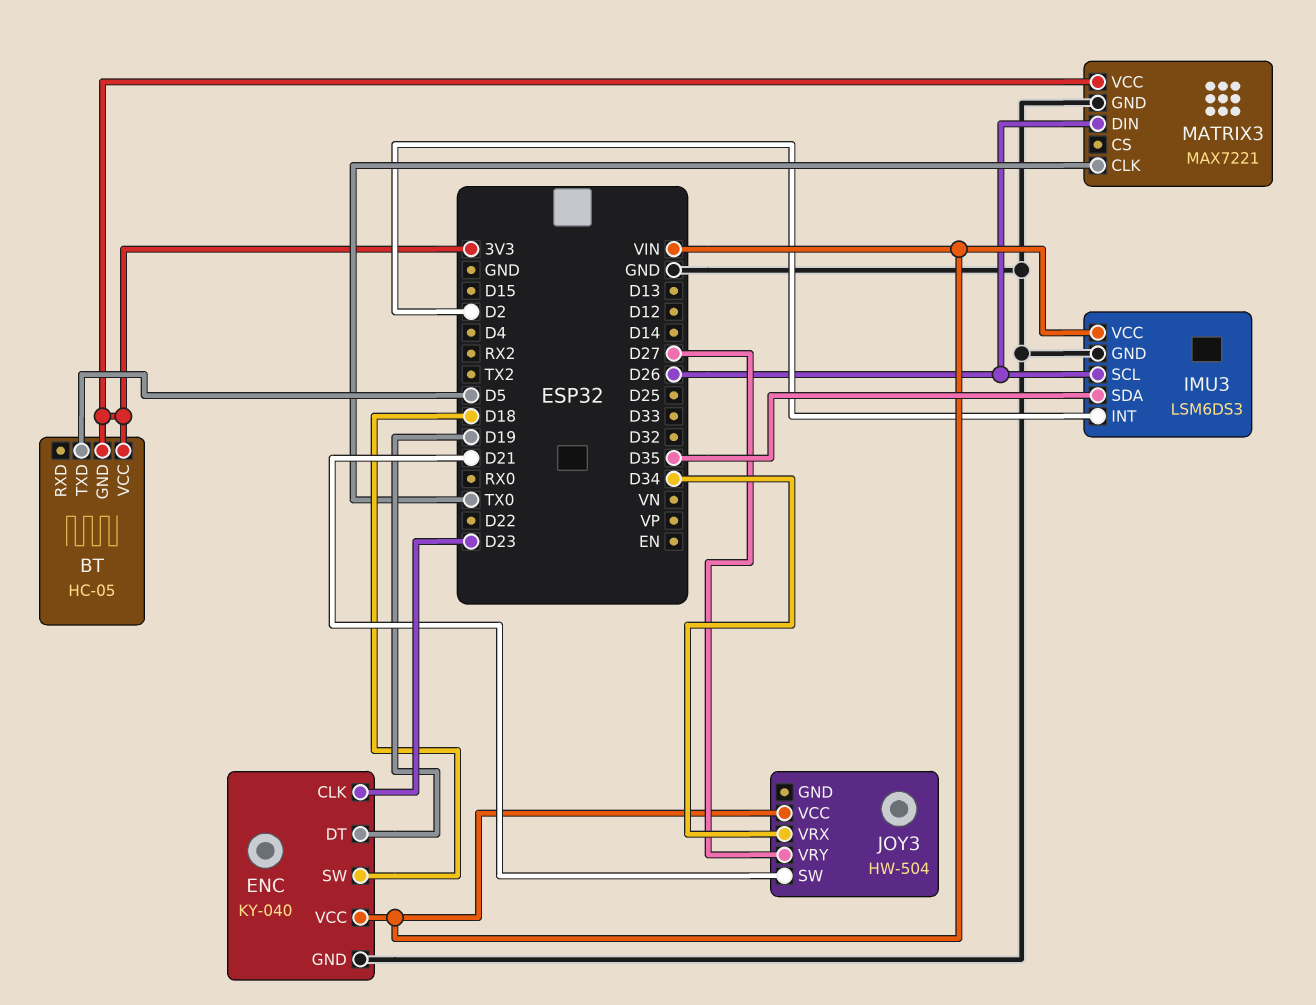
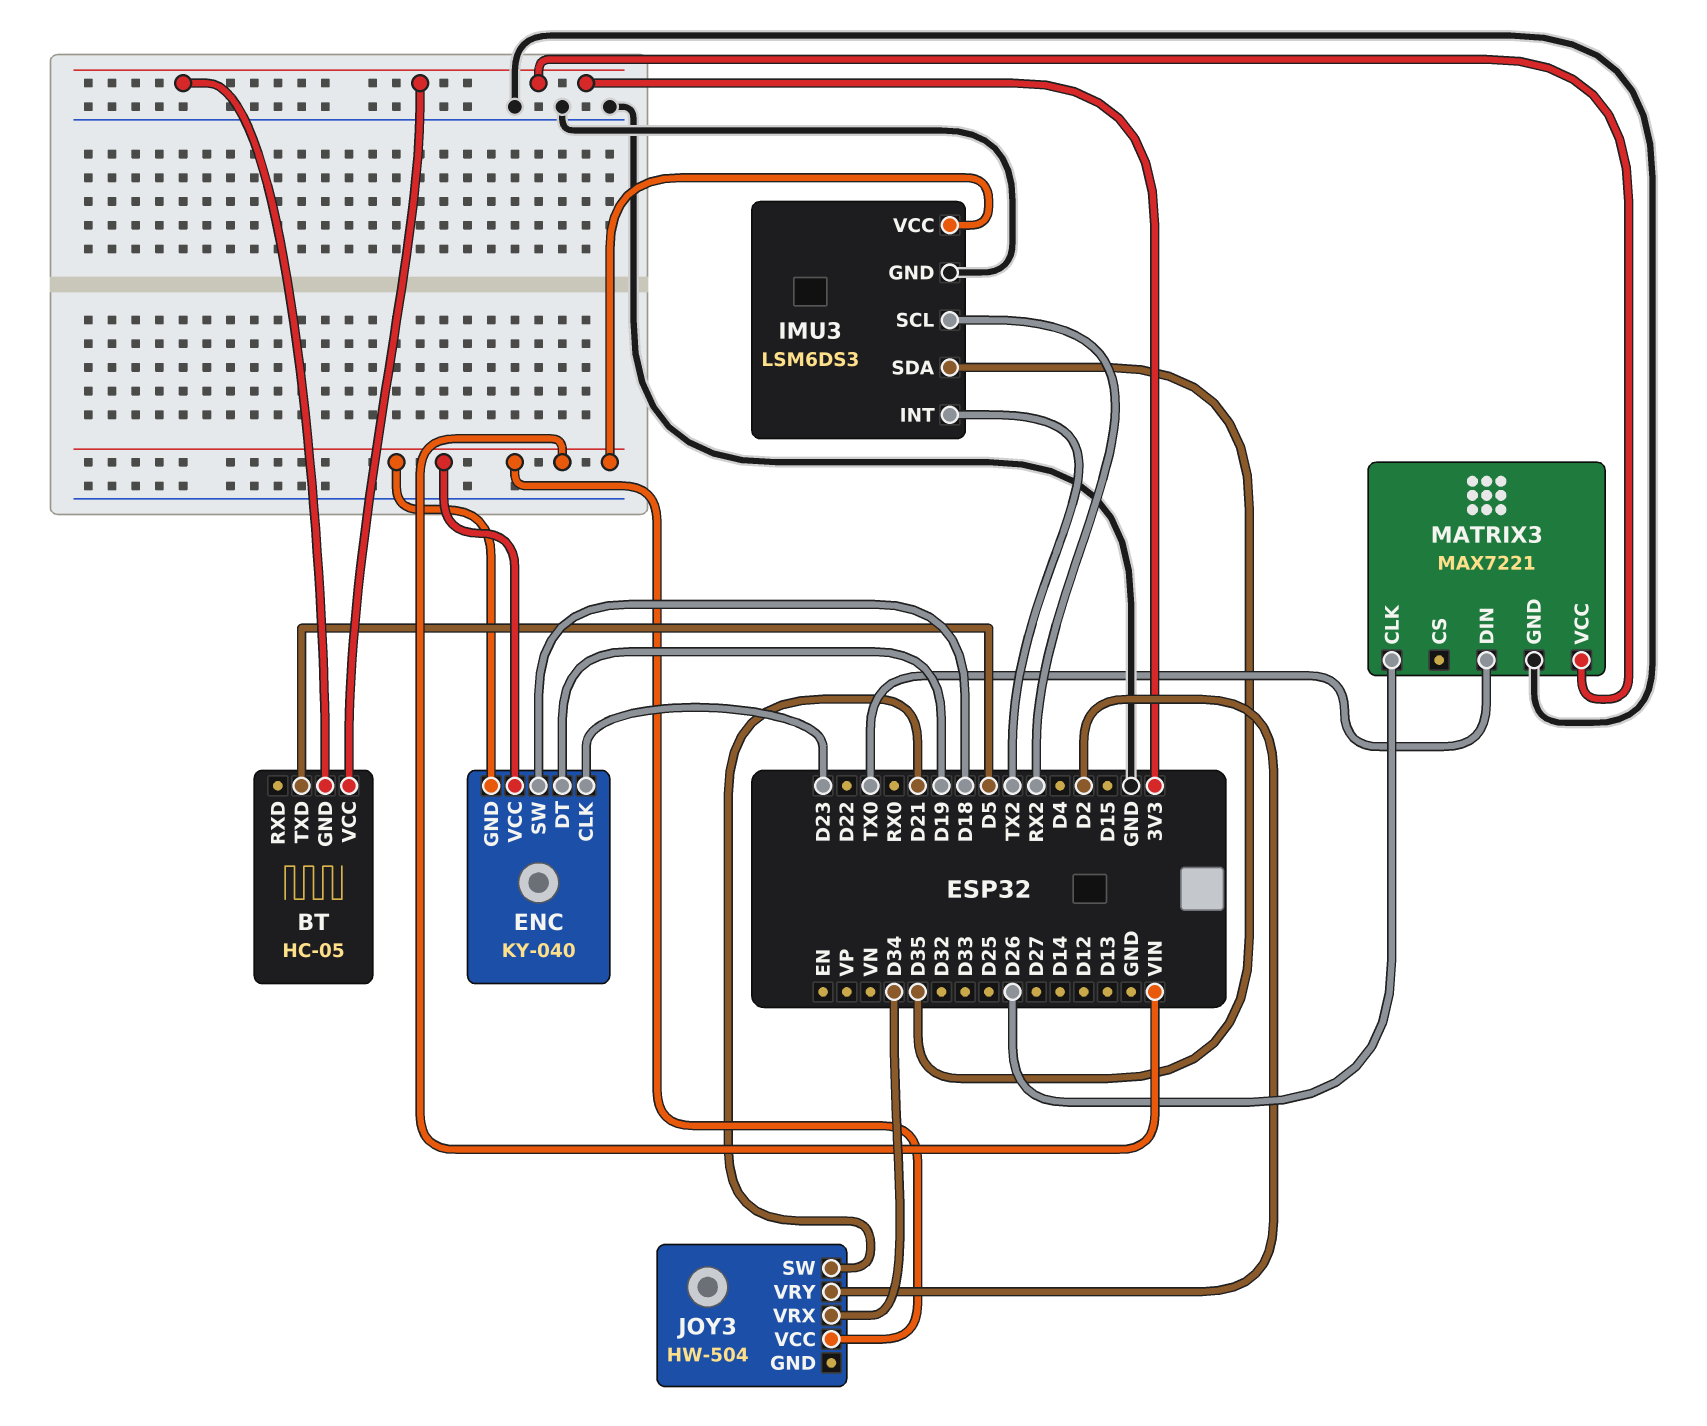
ENC pin GND: GND -> VIN
IMU3 pin INT: D2 -> TX2
IMU3 pin SCL: D26 -> RX2
JOY3 pin VRY: D27 -> D2
MATRIX3 pin CLK: TX0 -> D26
MATRIX3 pin DIN: D26 -> TX0

